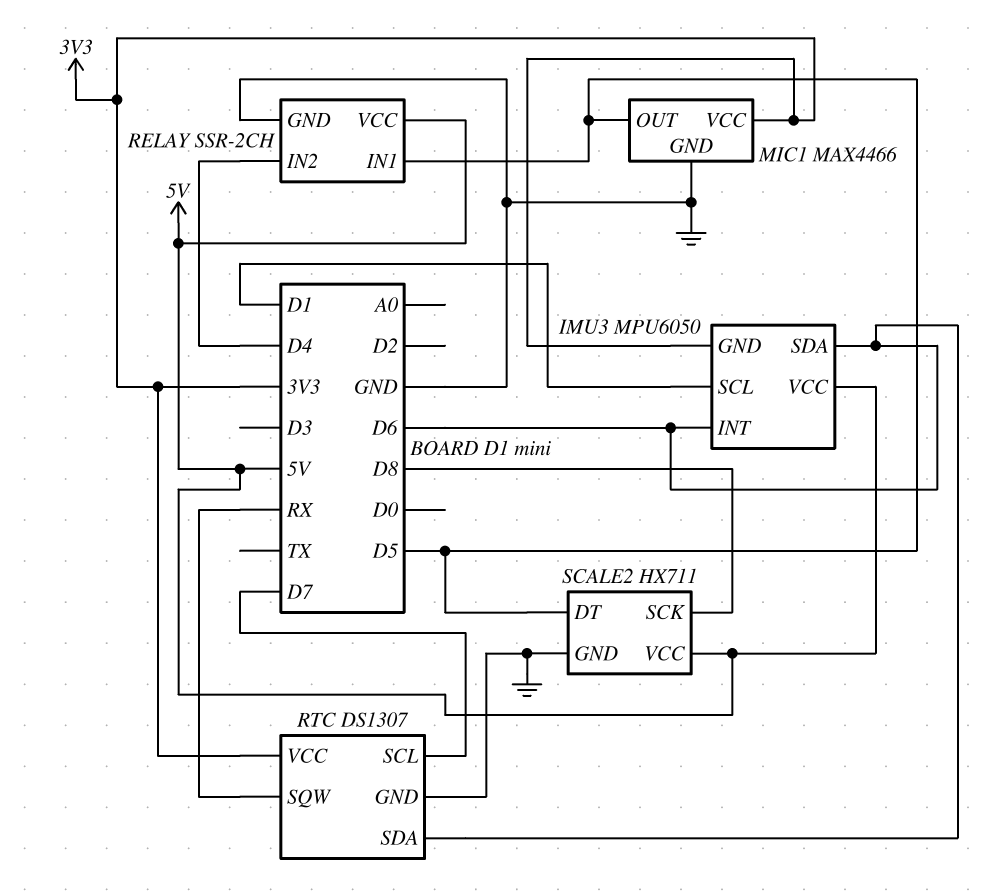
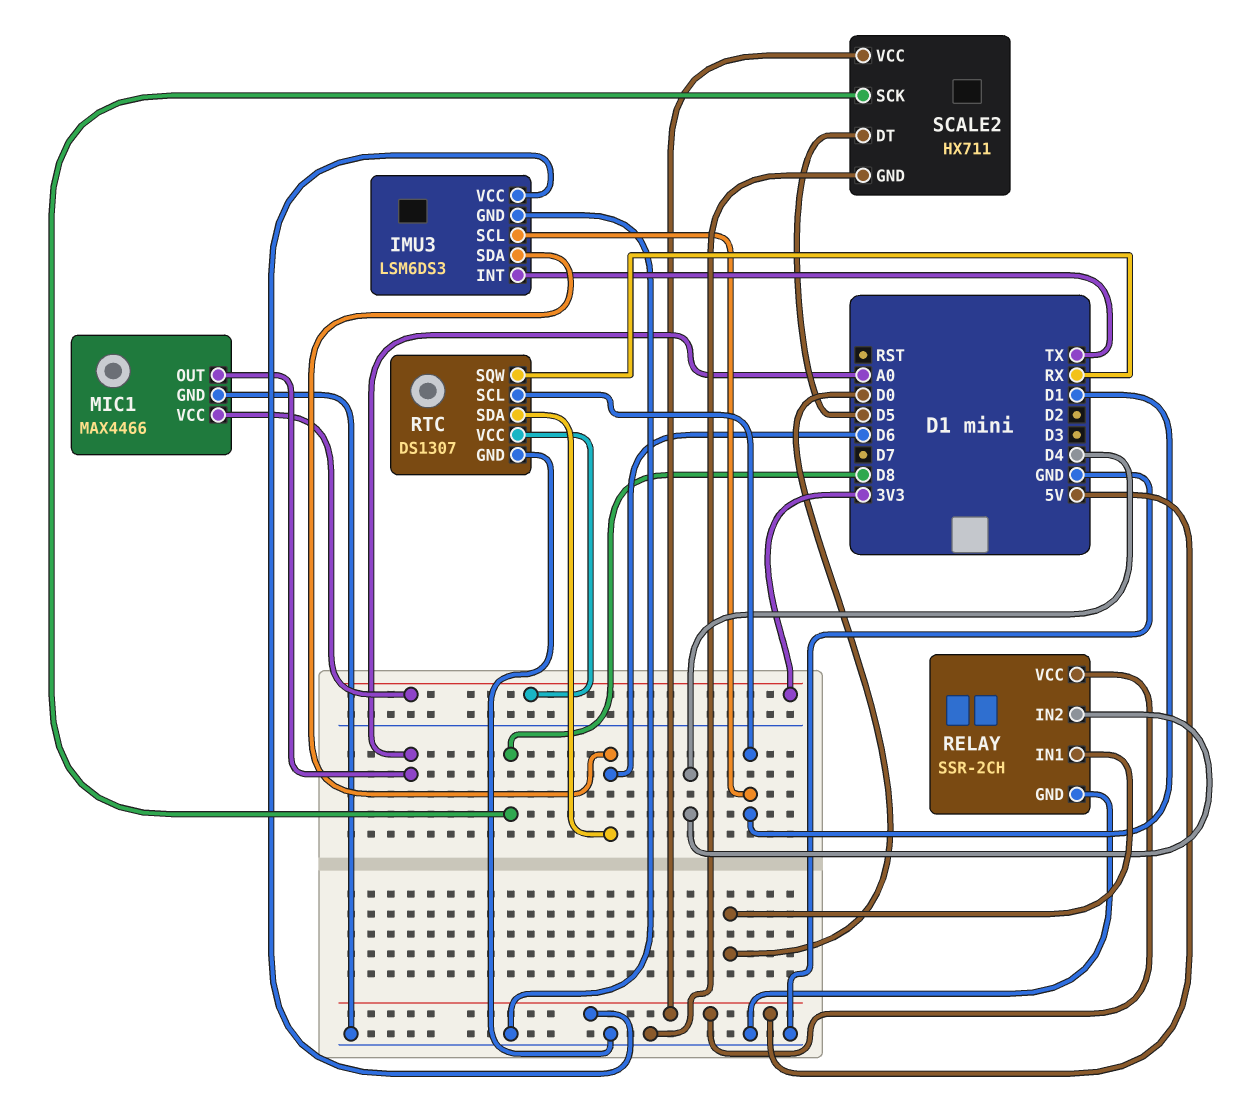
IMU3: MPU6050 -> LSM6DS3
IMU3 pin GND: 3V3 -> GND
IMU3 pin INT: D6 -> TX
MIC1 pin OUT: D5 -> A0
RELAY pin IN1: D5 -> D0
RTC pin SCL: D7 -> D1

